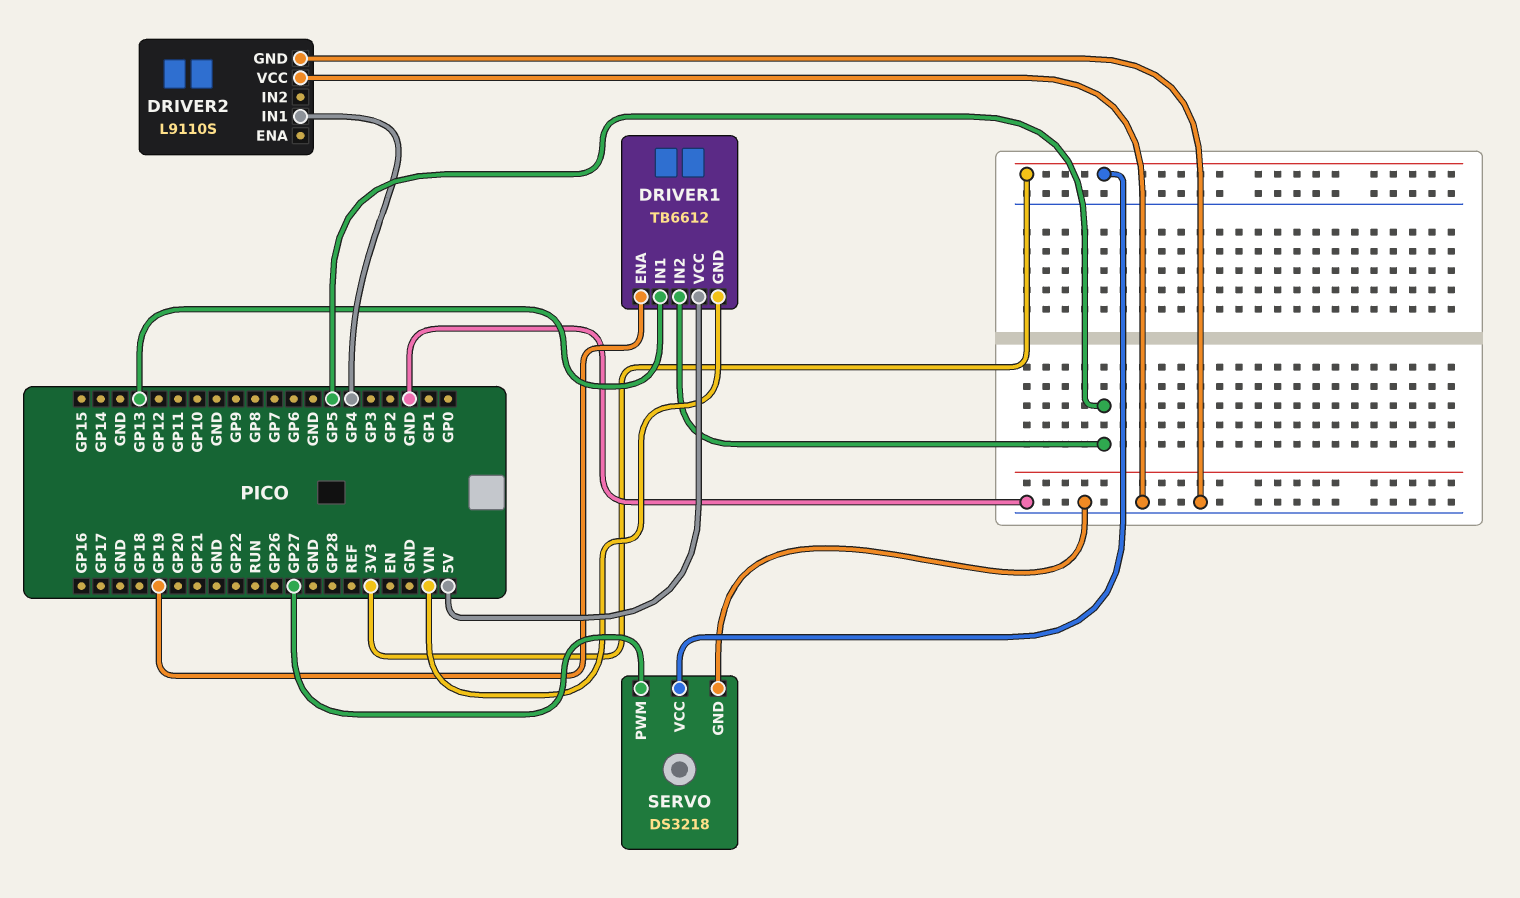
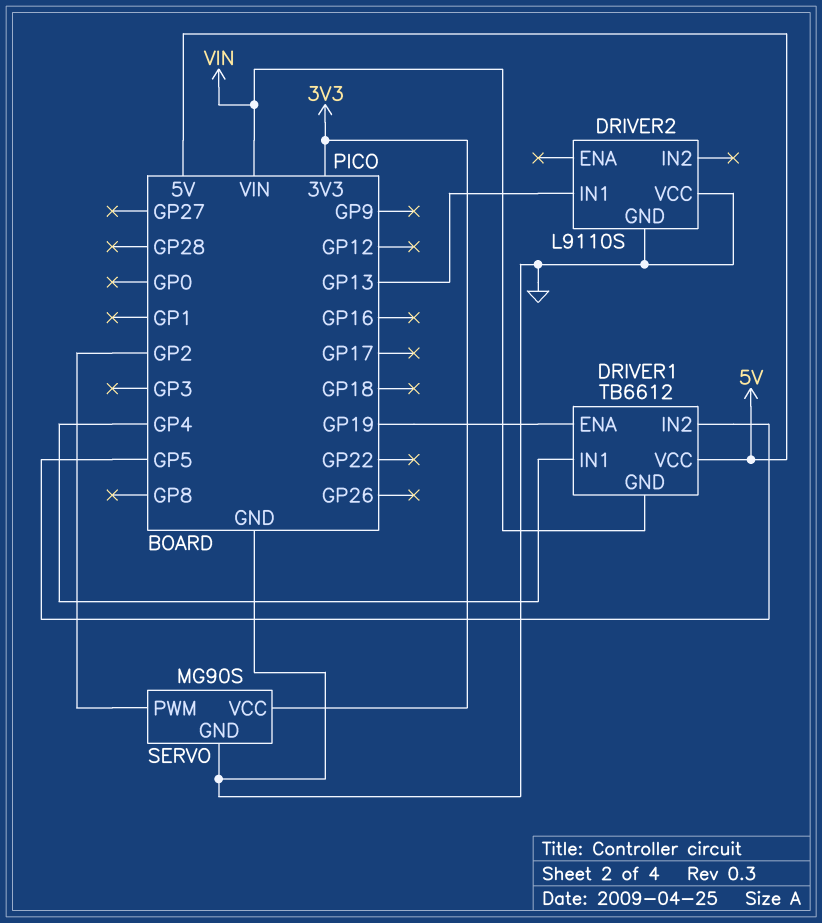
DRIVER1 pin IN1: GP13 -> GP4
DRIVER2 pin IN1: GP4 -> GP13
SERVO: DS3218 -> MG90S
SERVO pin PWM: GP27 -> GP2

